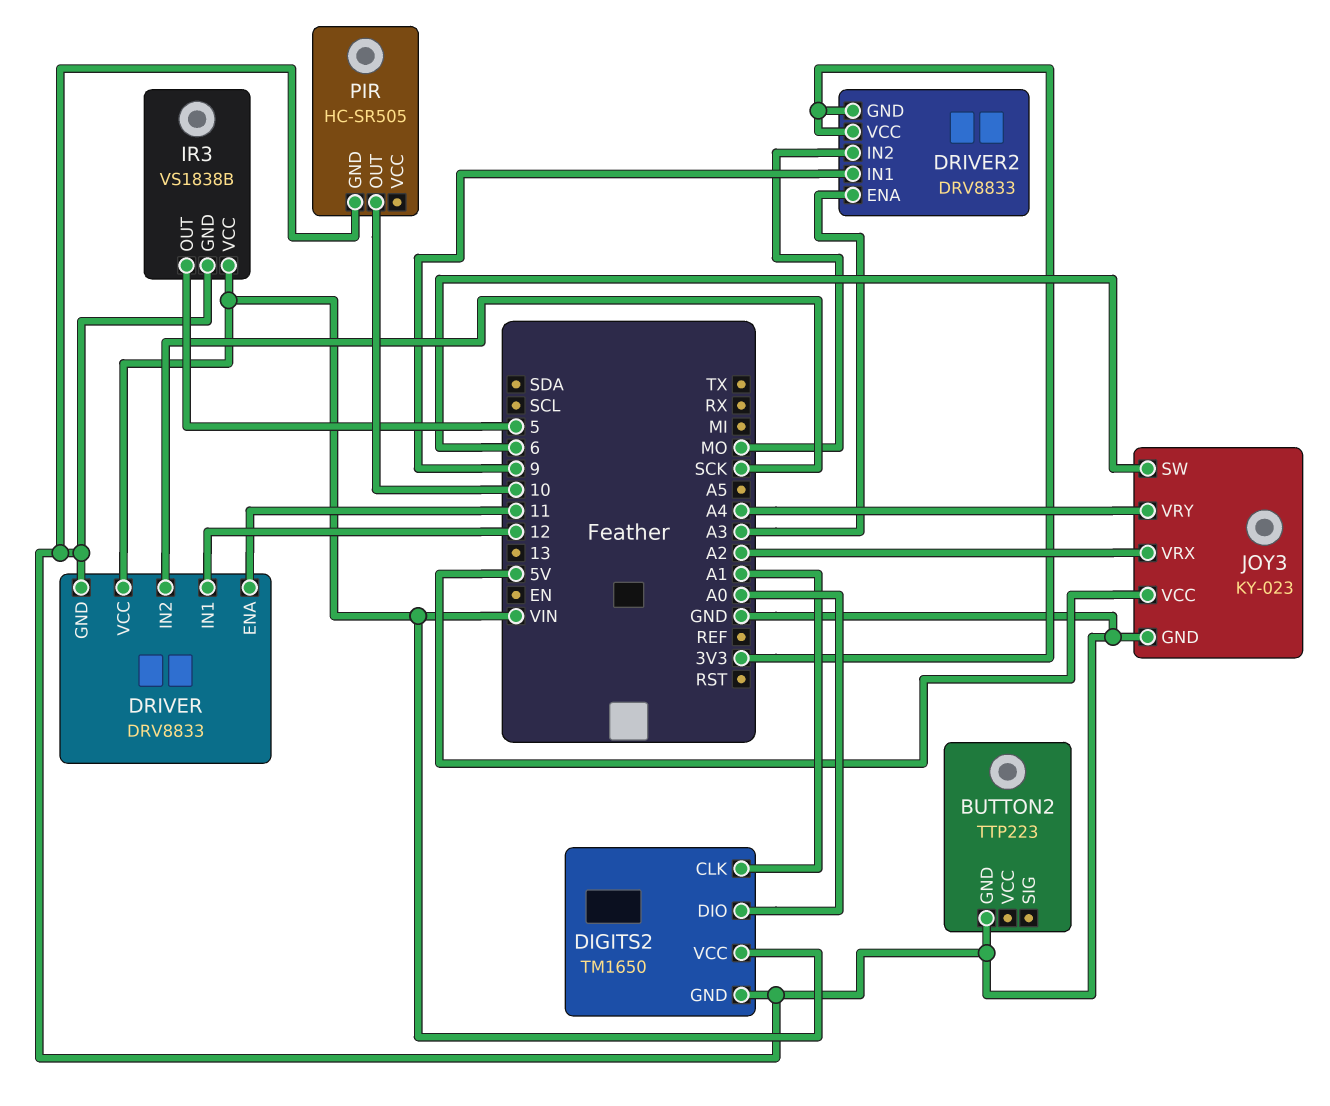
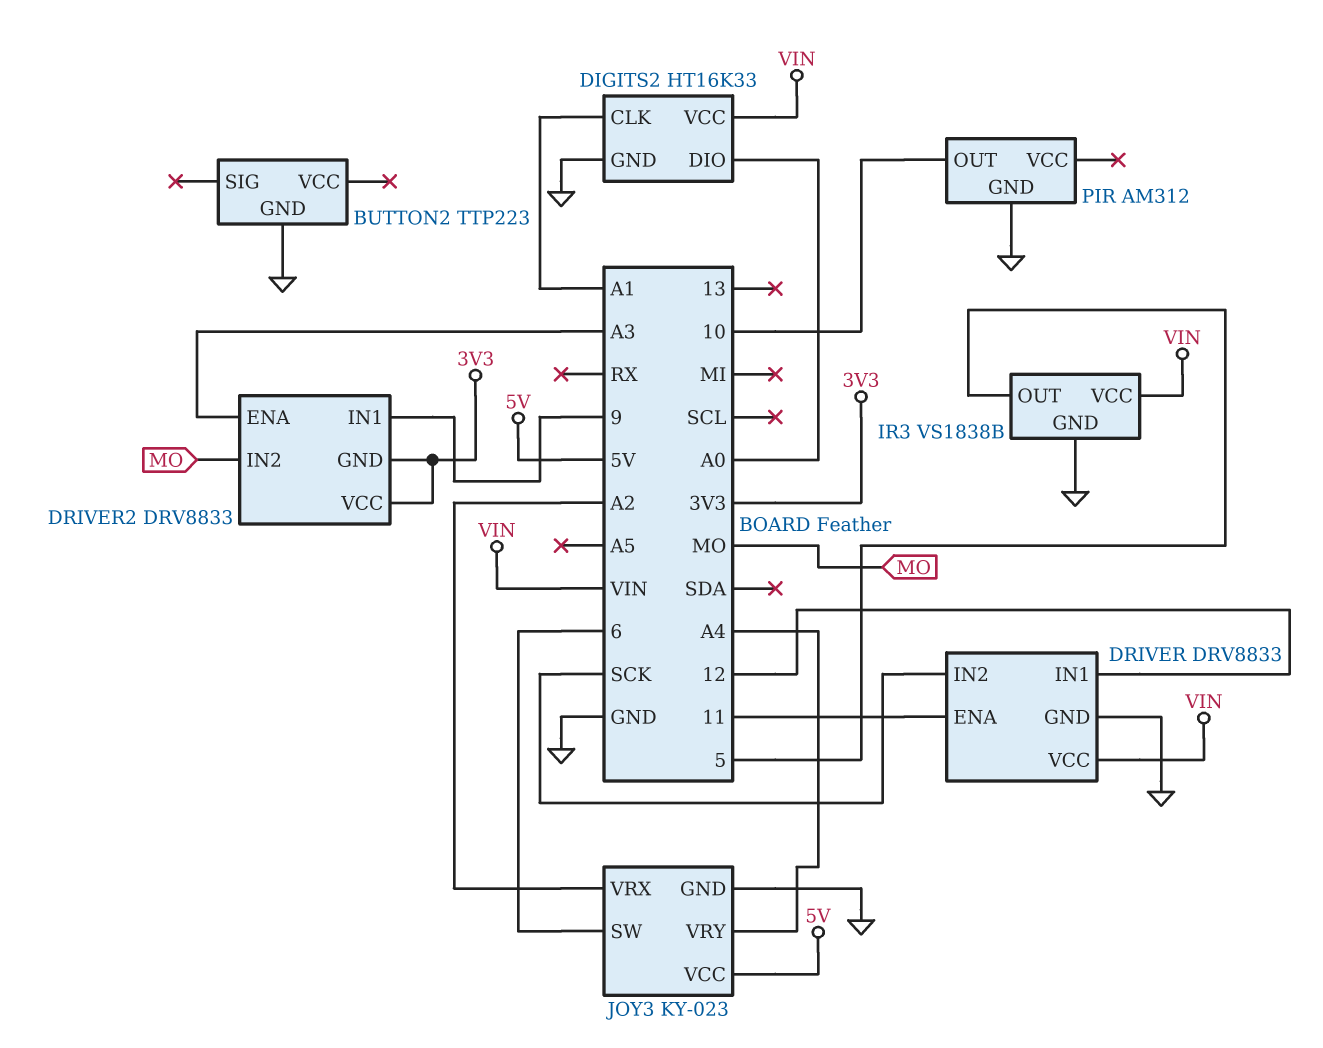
DIGITS2: TM1650 -> HT16K33
PIR: HC-SR505 -> AM312

